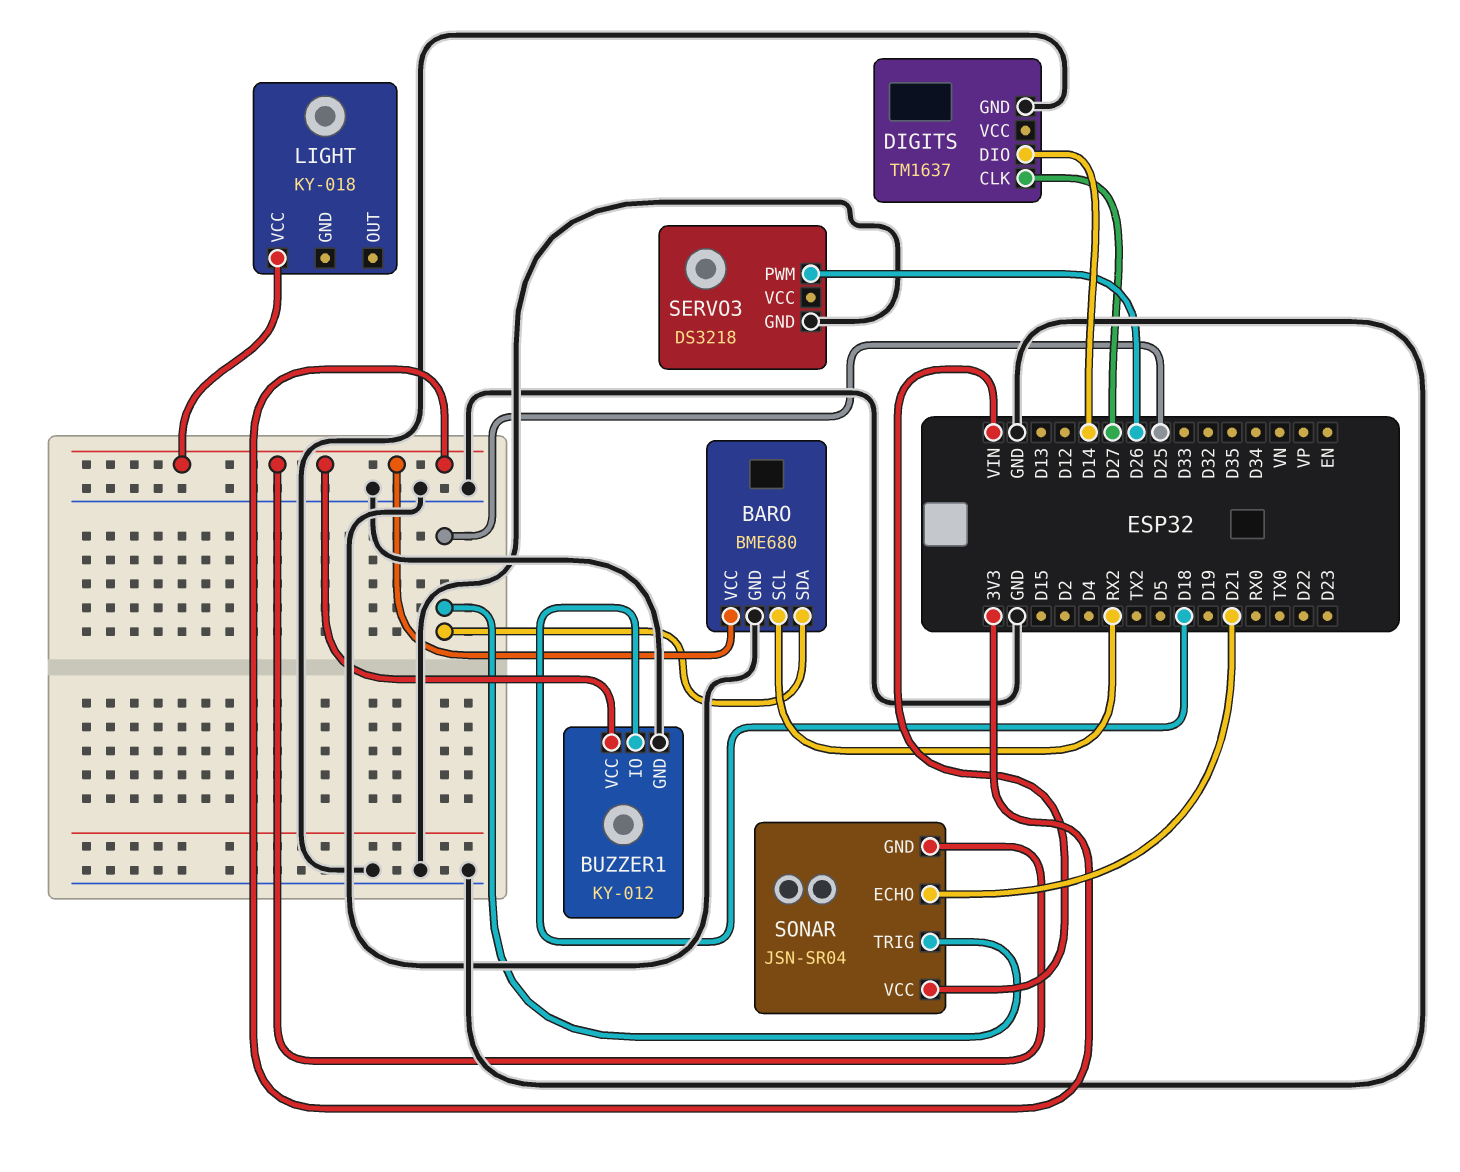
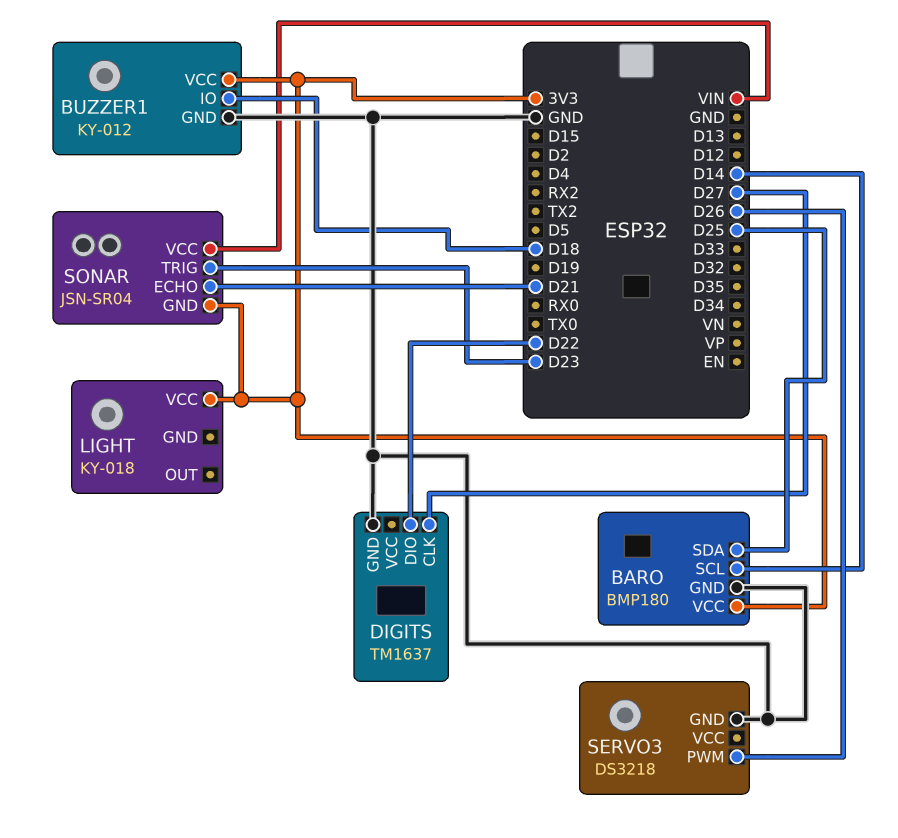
BARO: BME680 -> BMP180
BARO pin SCL: RX2 -> D14
DIGITS pin DIO: D14 -> D22
SONAR pin TRIG: D25 -> D23

